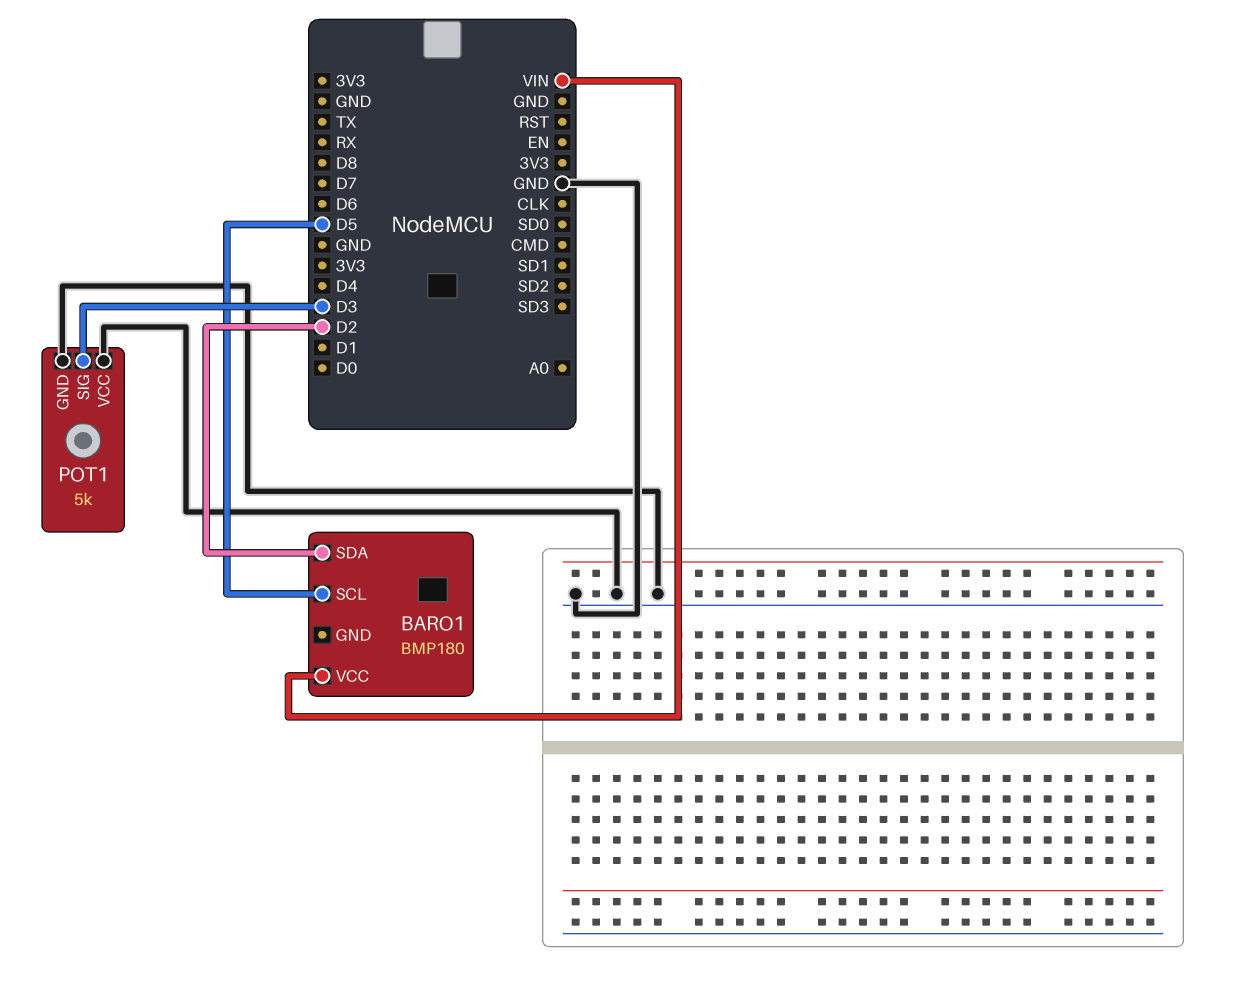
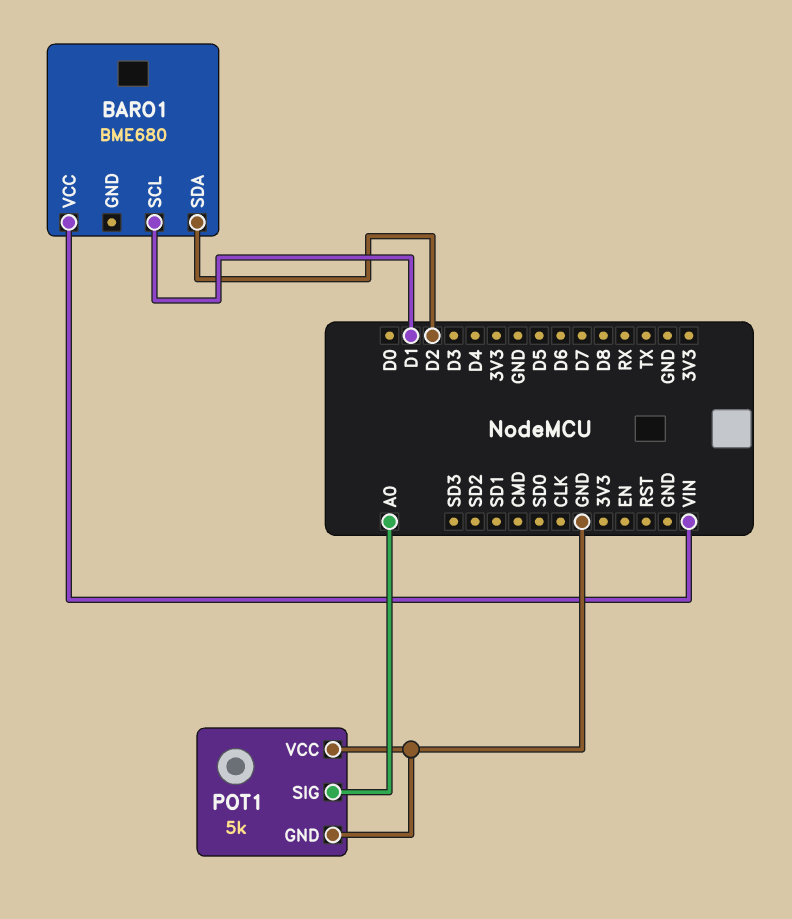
BARO1: BMP180 -> BME680
BARO1 pin SCL: D5 -> D1
POT1 pin SIG: D3 -> A0

